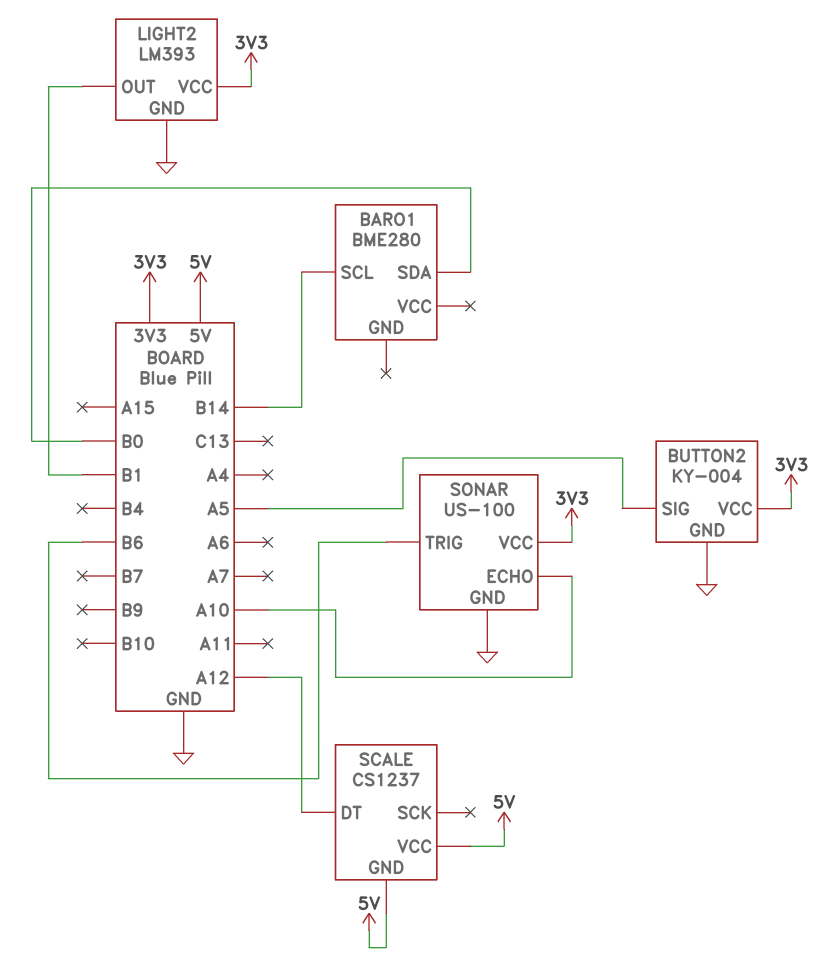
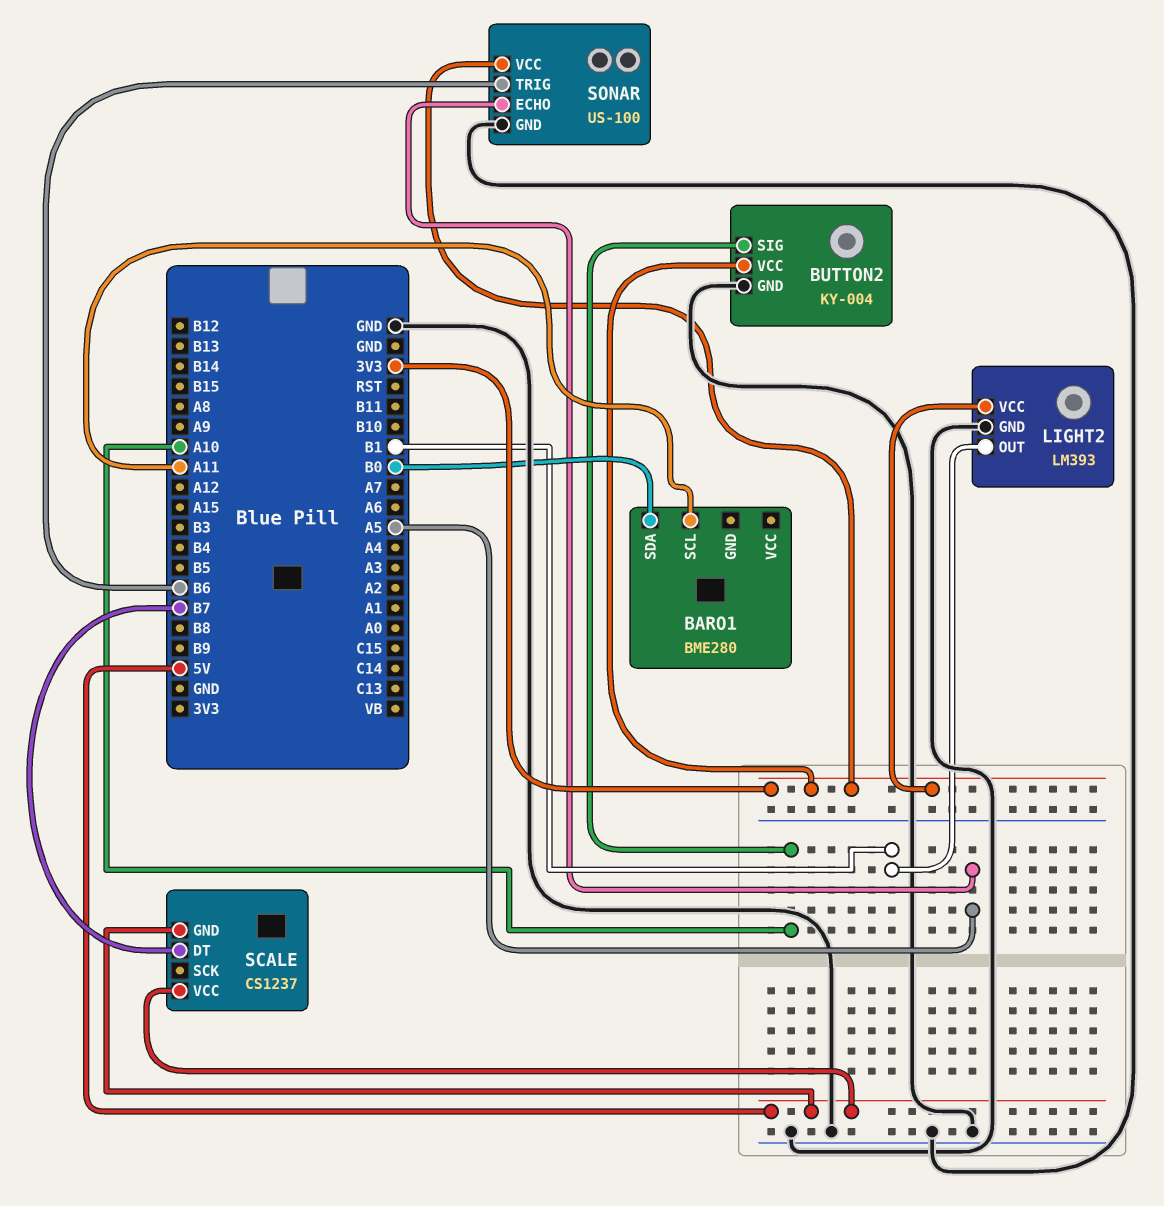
BARO1 pin SCL: B14 -> A11
BUTTON2 pin SIG: A5 -> A10
SCALE pin DT: A12 -> B7
SONAR pin ECHO: A10 -> A5

